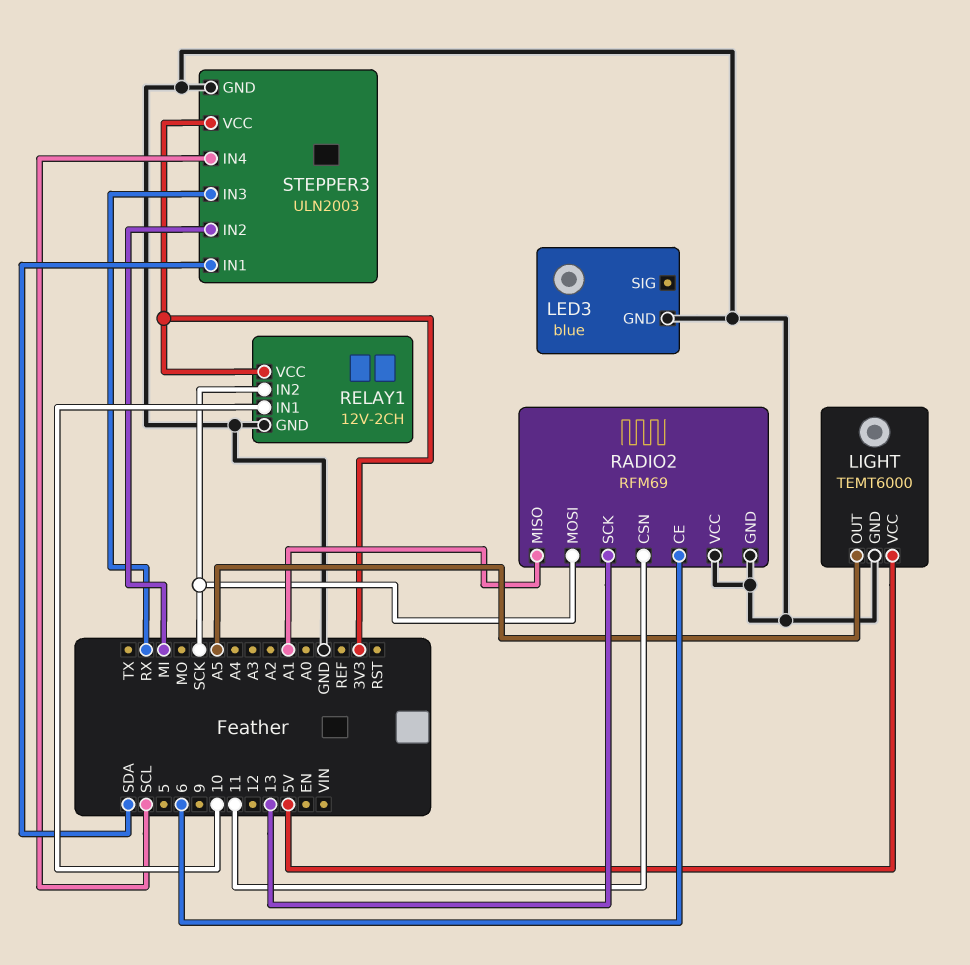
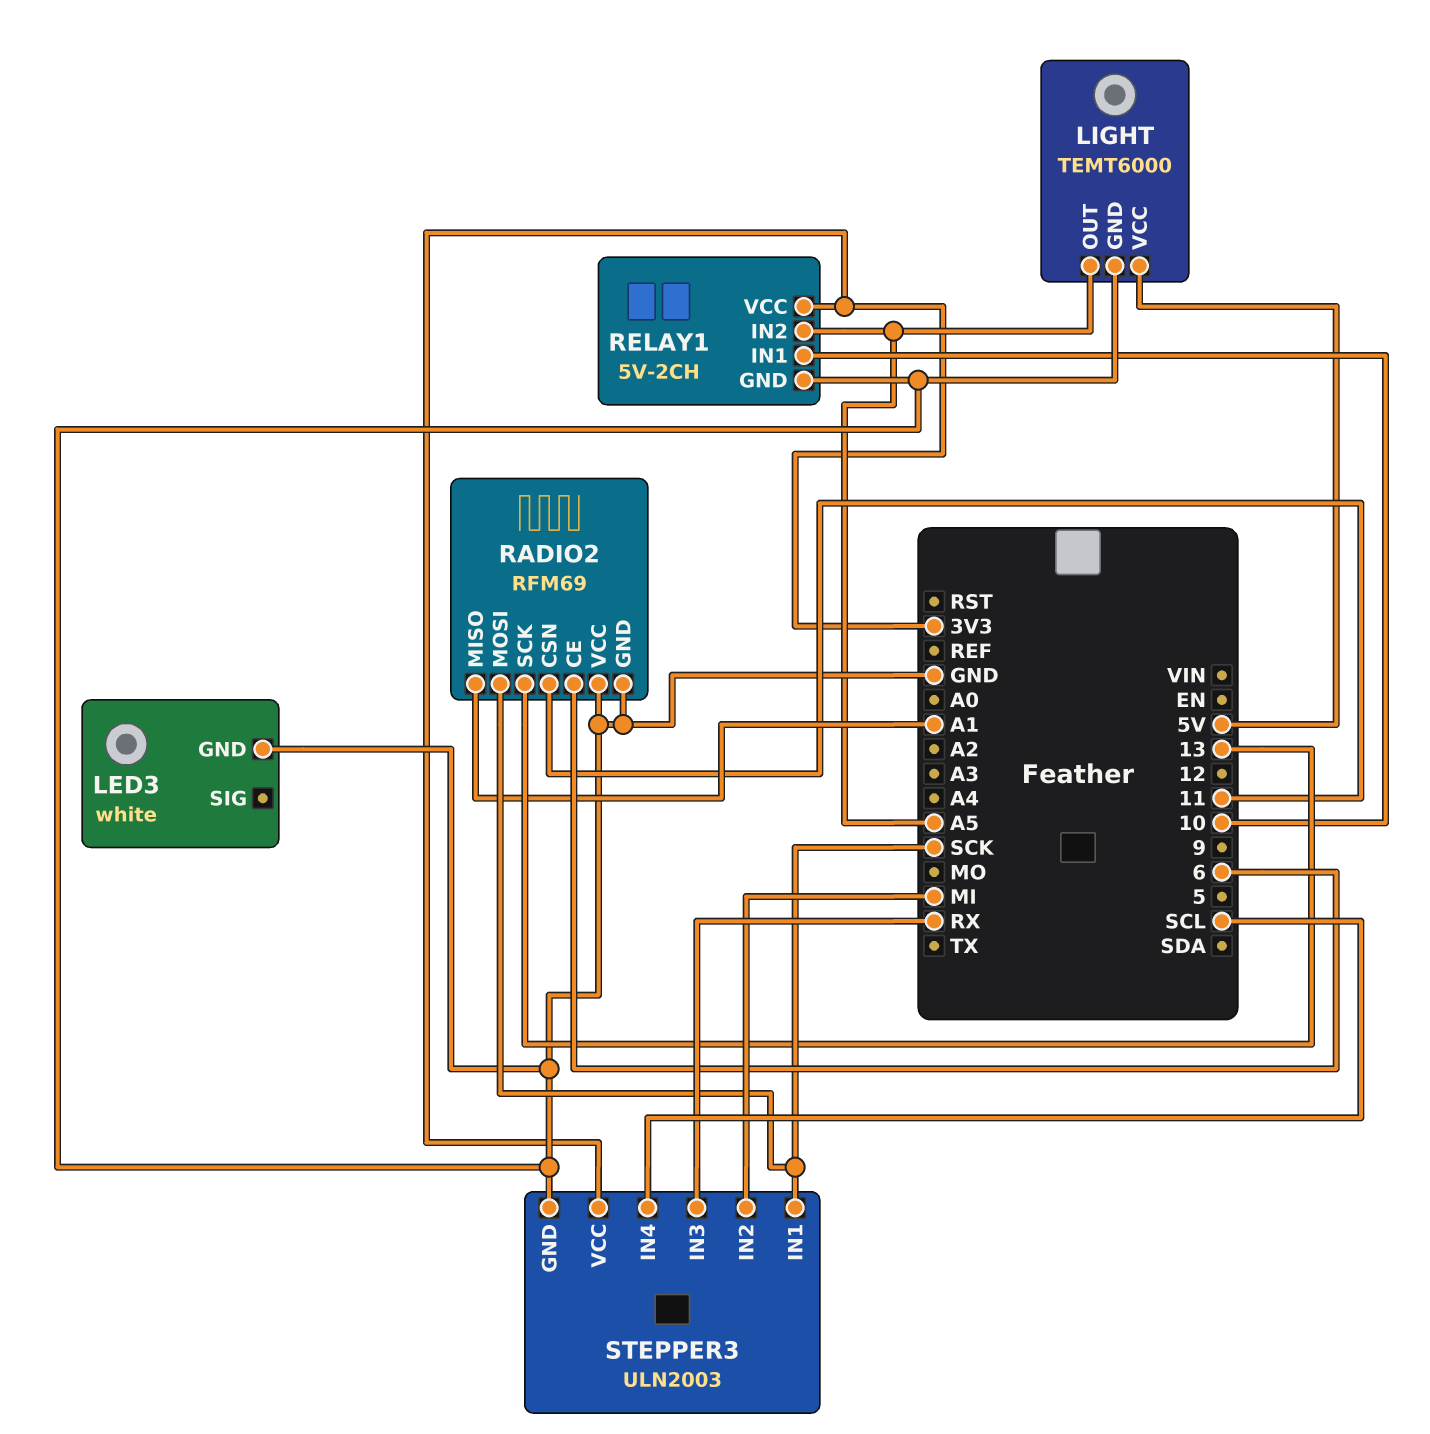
LED3: blue -> white
RELAY1: 12V-2CH -> 5V-2CH
RELAY1 pin IN2: SCK -> A5
STEPPER3 pin IN1: SDA -> SCK

